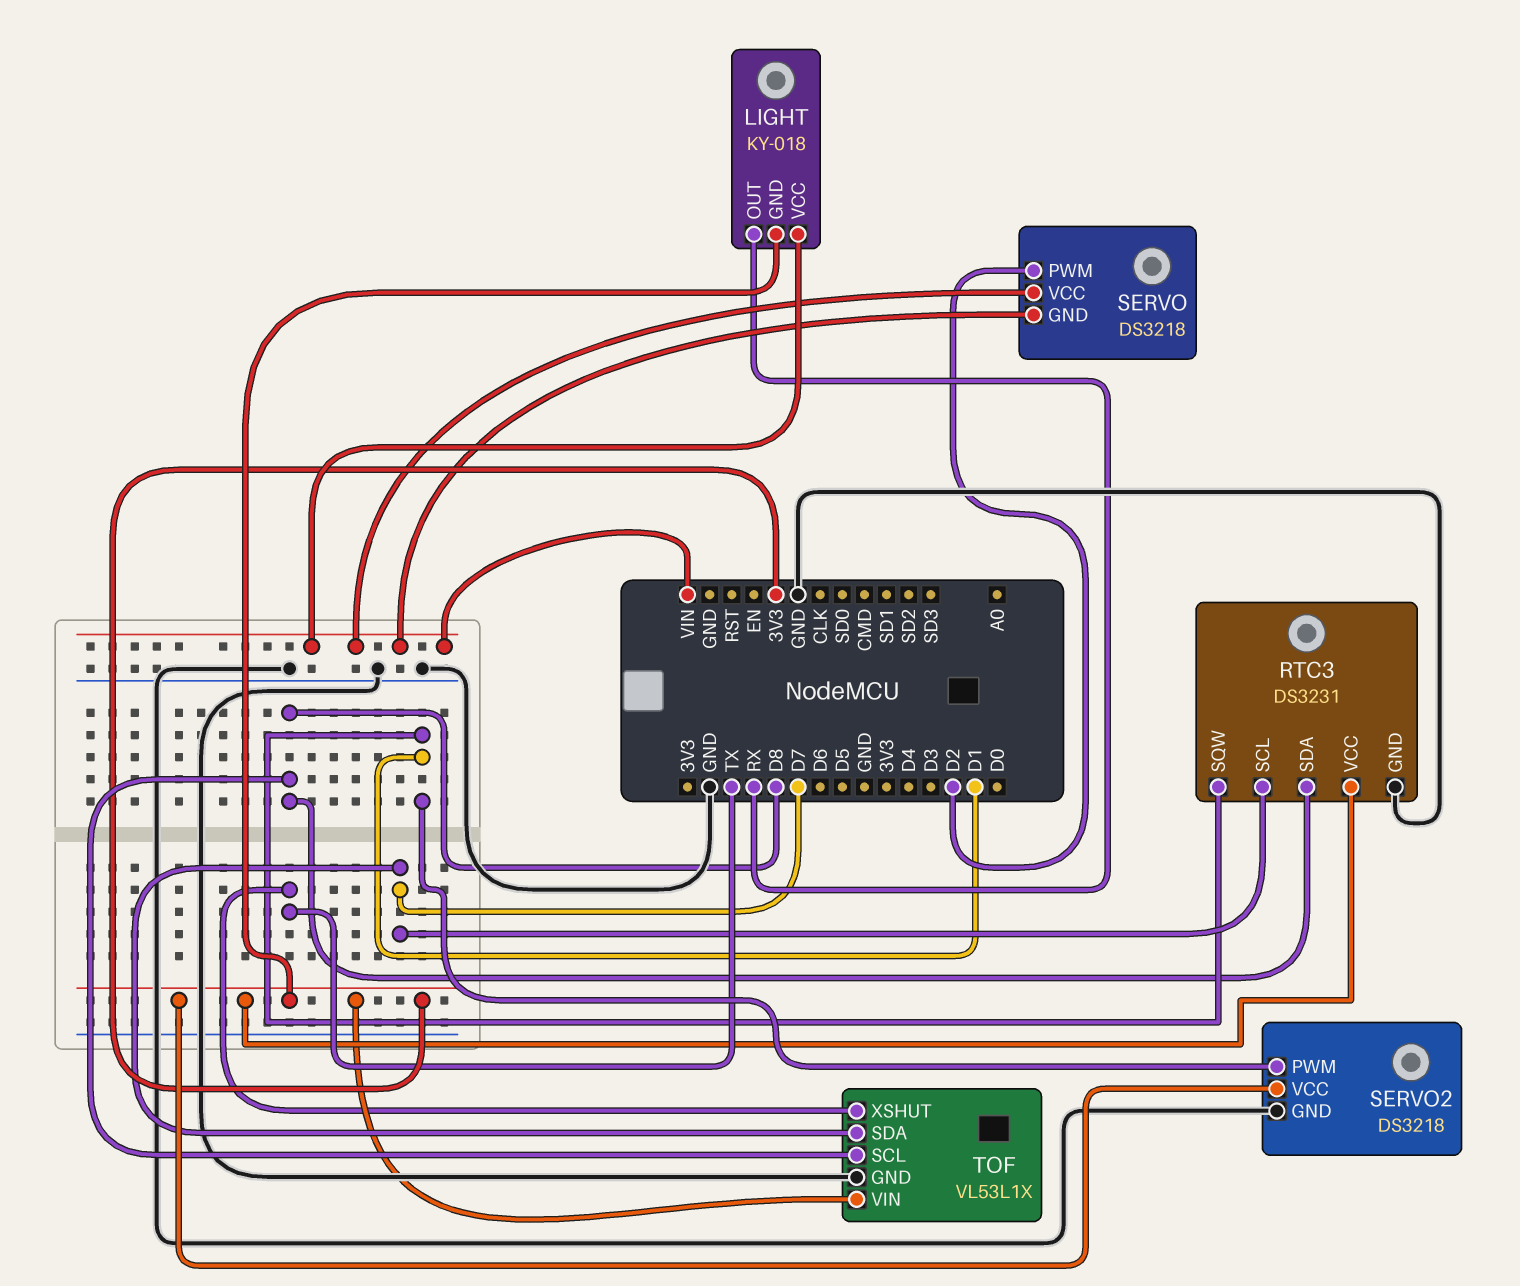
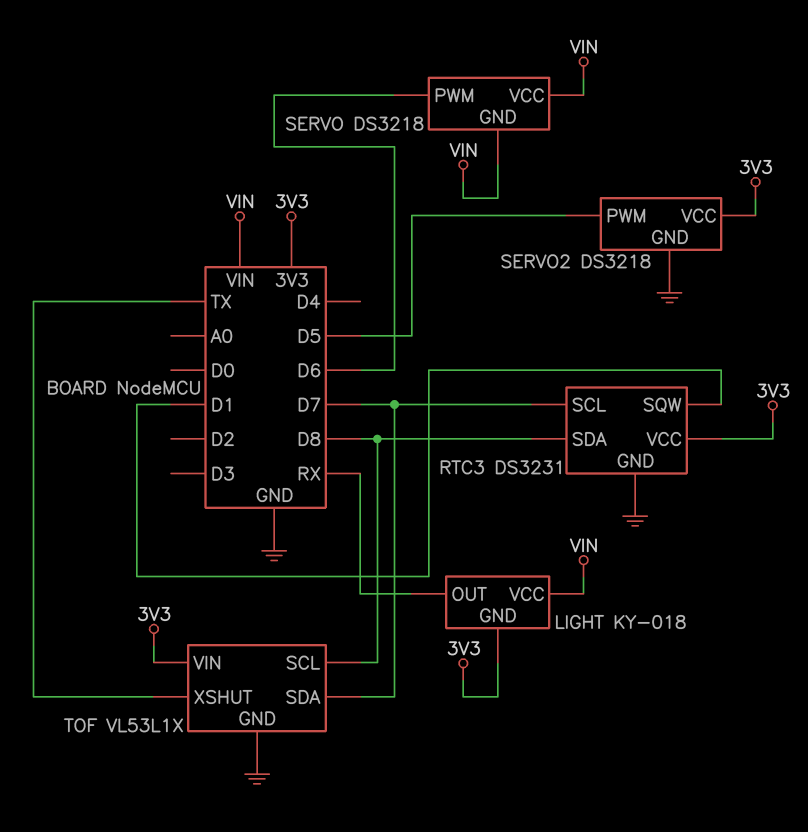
SERVO pin PWM: D2 -> D6
SERVO2 pin PWM: D1 -> D5

